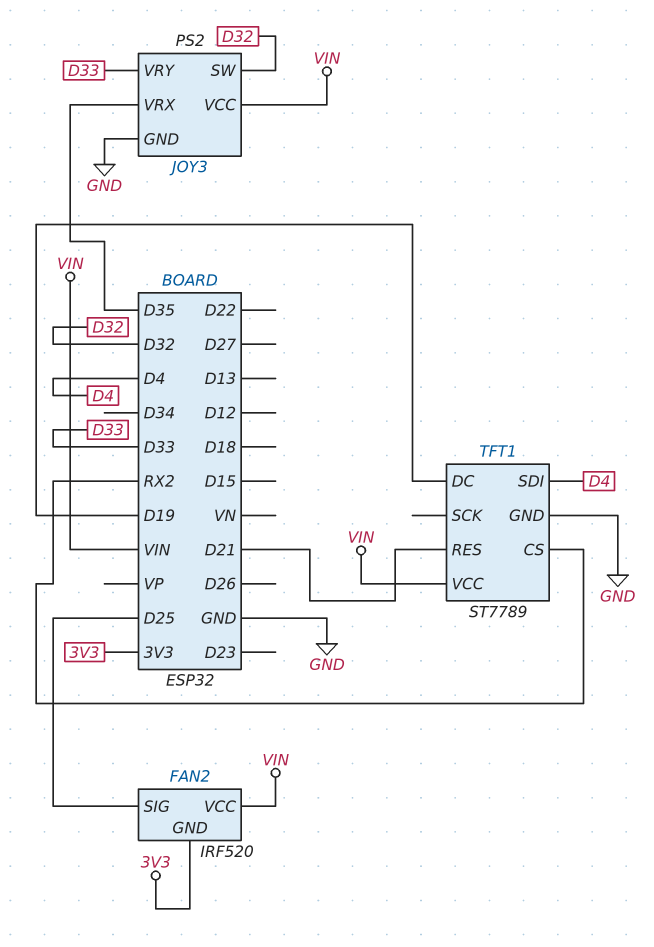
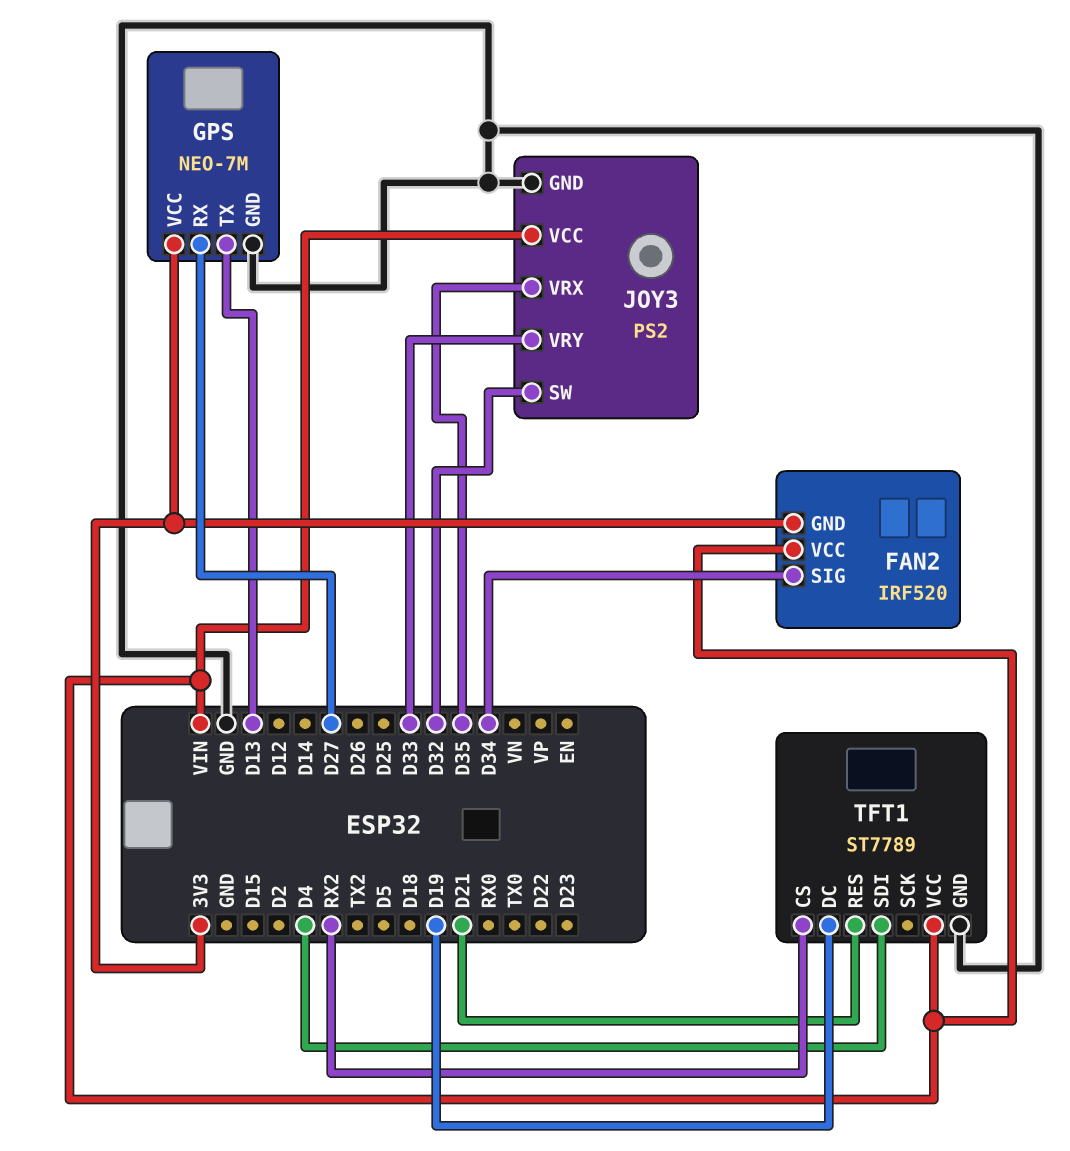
FAN2 pin SIG: D25 -> D34
GPS: none -> NEO-7M
GPS pin GND: none -> GND
GPS pin RX: none -> D27
GPS pin TX: none -> D13
GPS pin VCC: none -> 3V3

